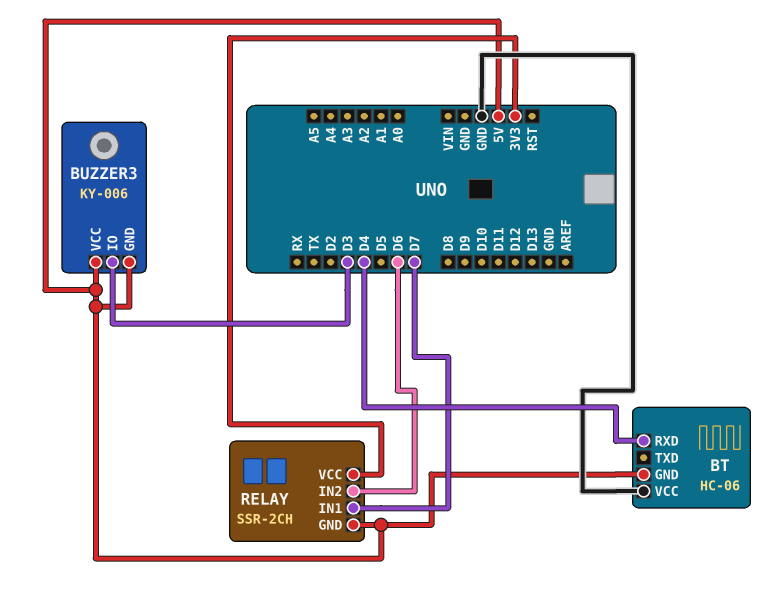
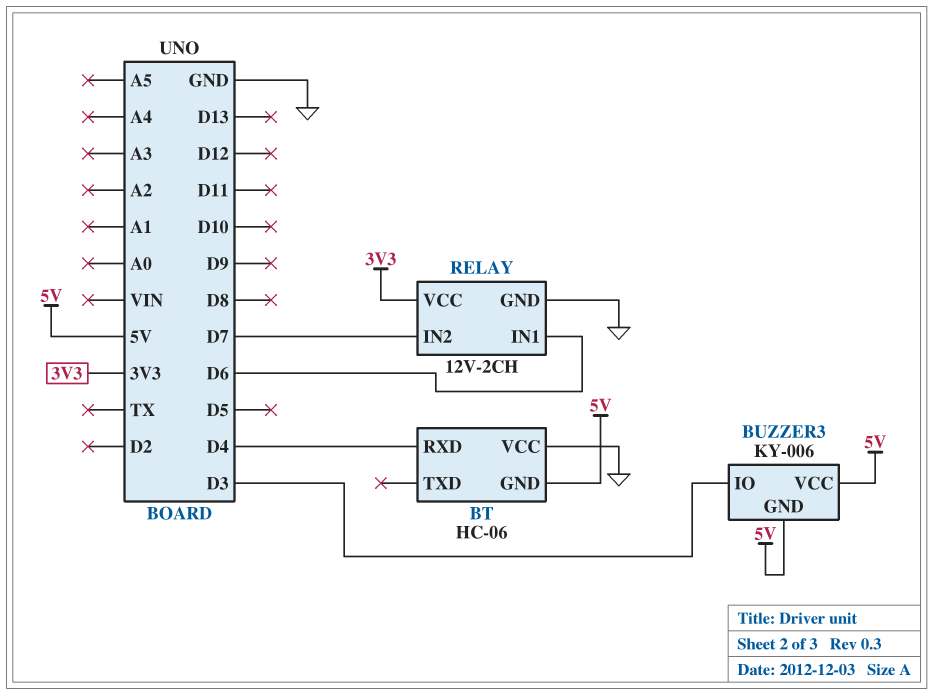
RELAY: SSR-2CH -> 12V-2CH
RELAY pin GND: 5V -> GND
RELAY pin IN1: D7 -> D6
RELAY pin IN2: D6 -> D7

